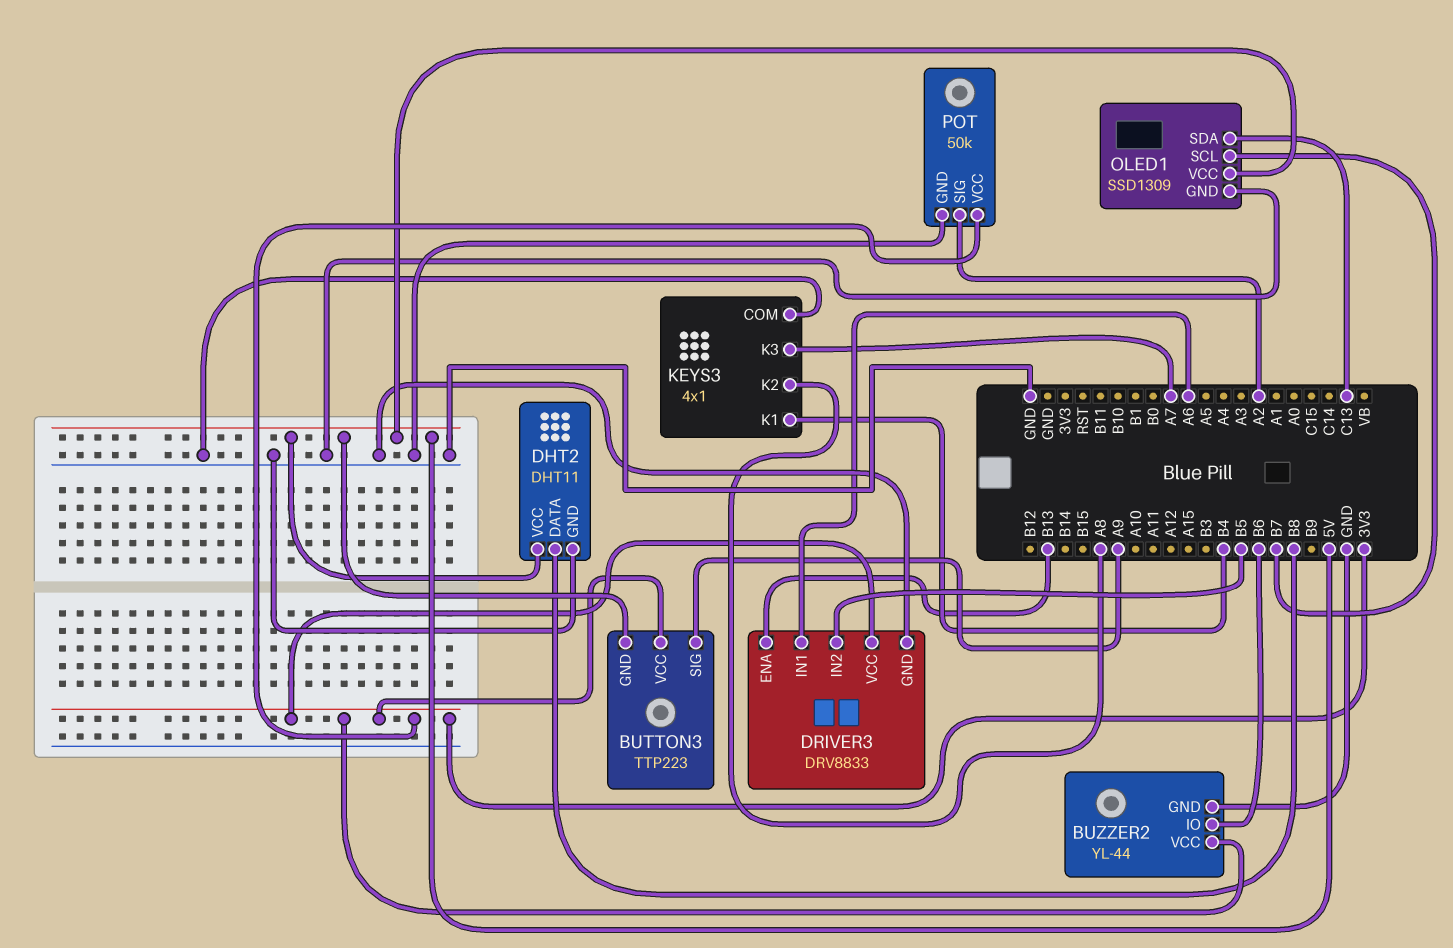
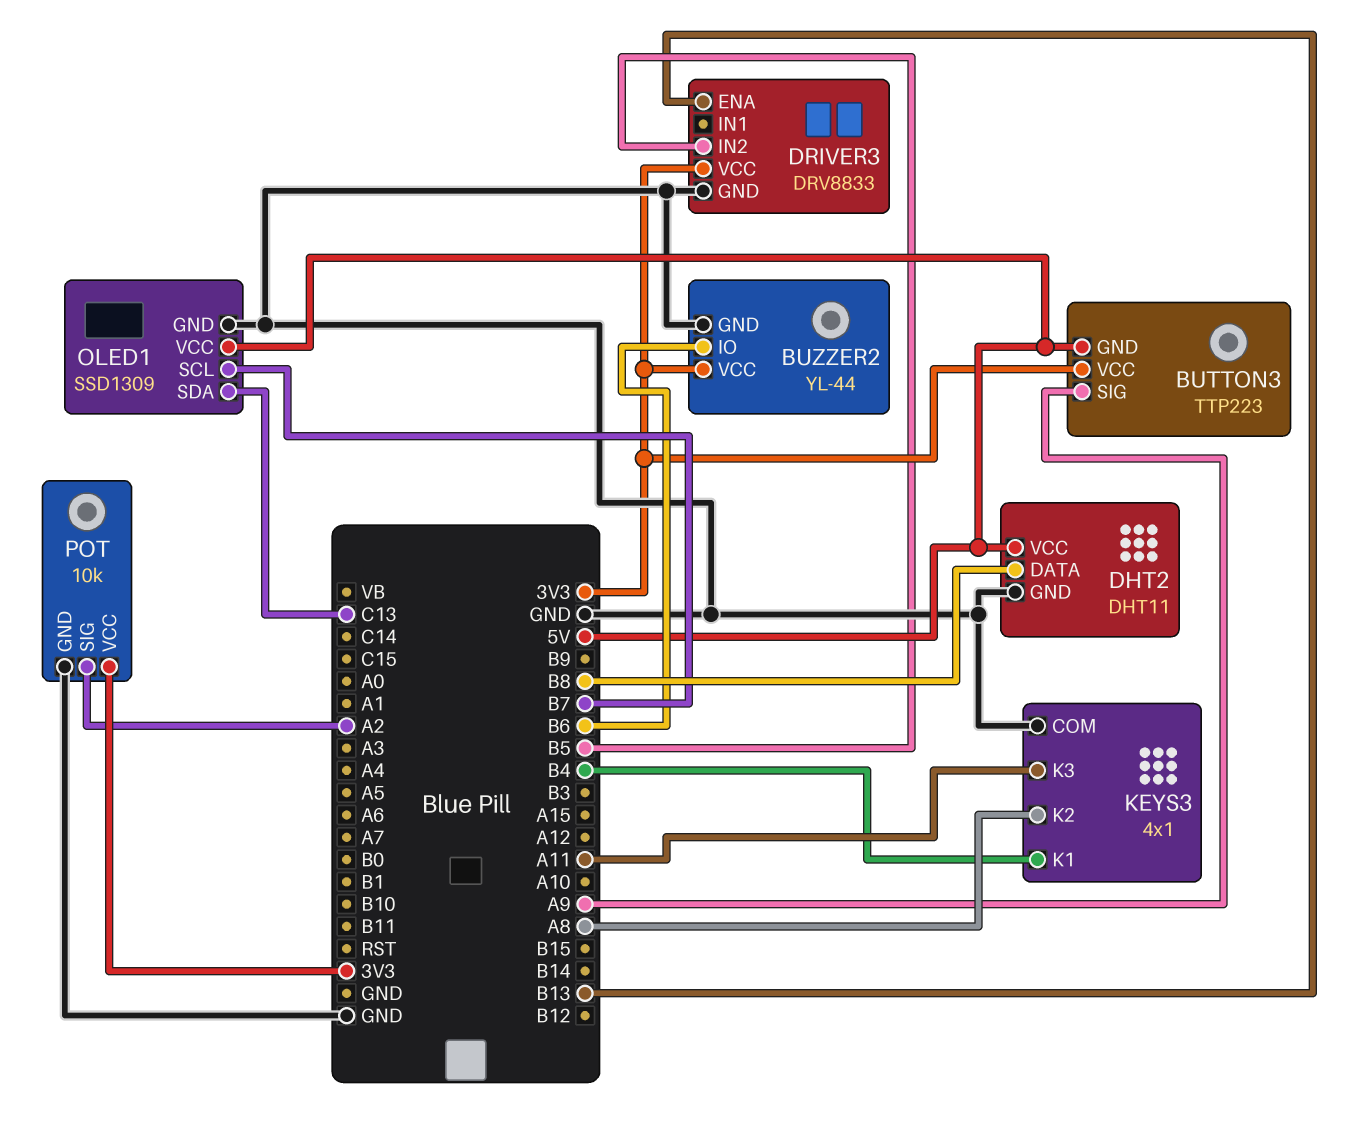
DRIVER3 pin IN1: A6 -> none
KEYS3 pin K3: A7 -> A11
POT: 50k -> 10k

